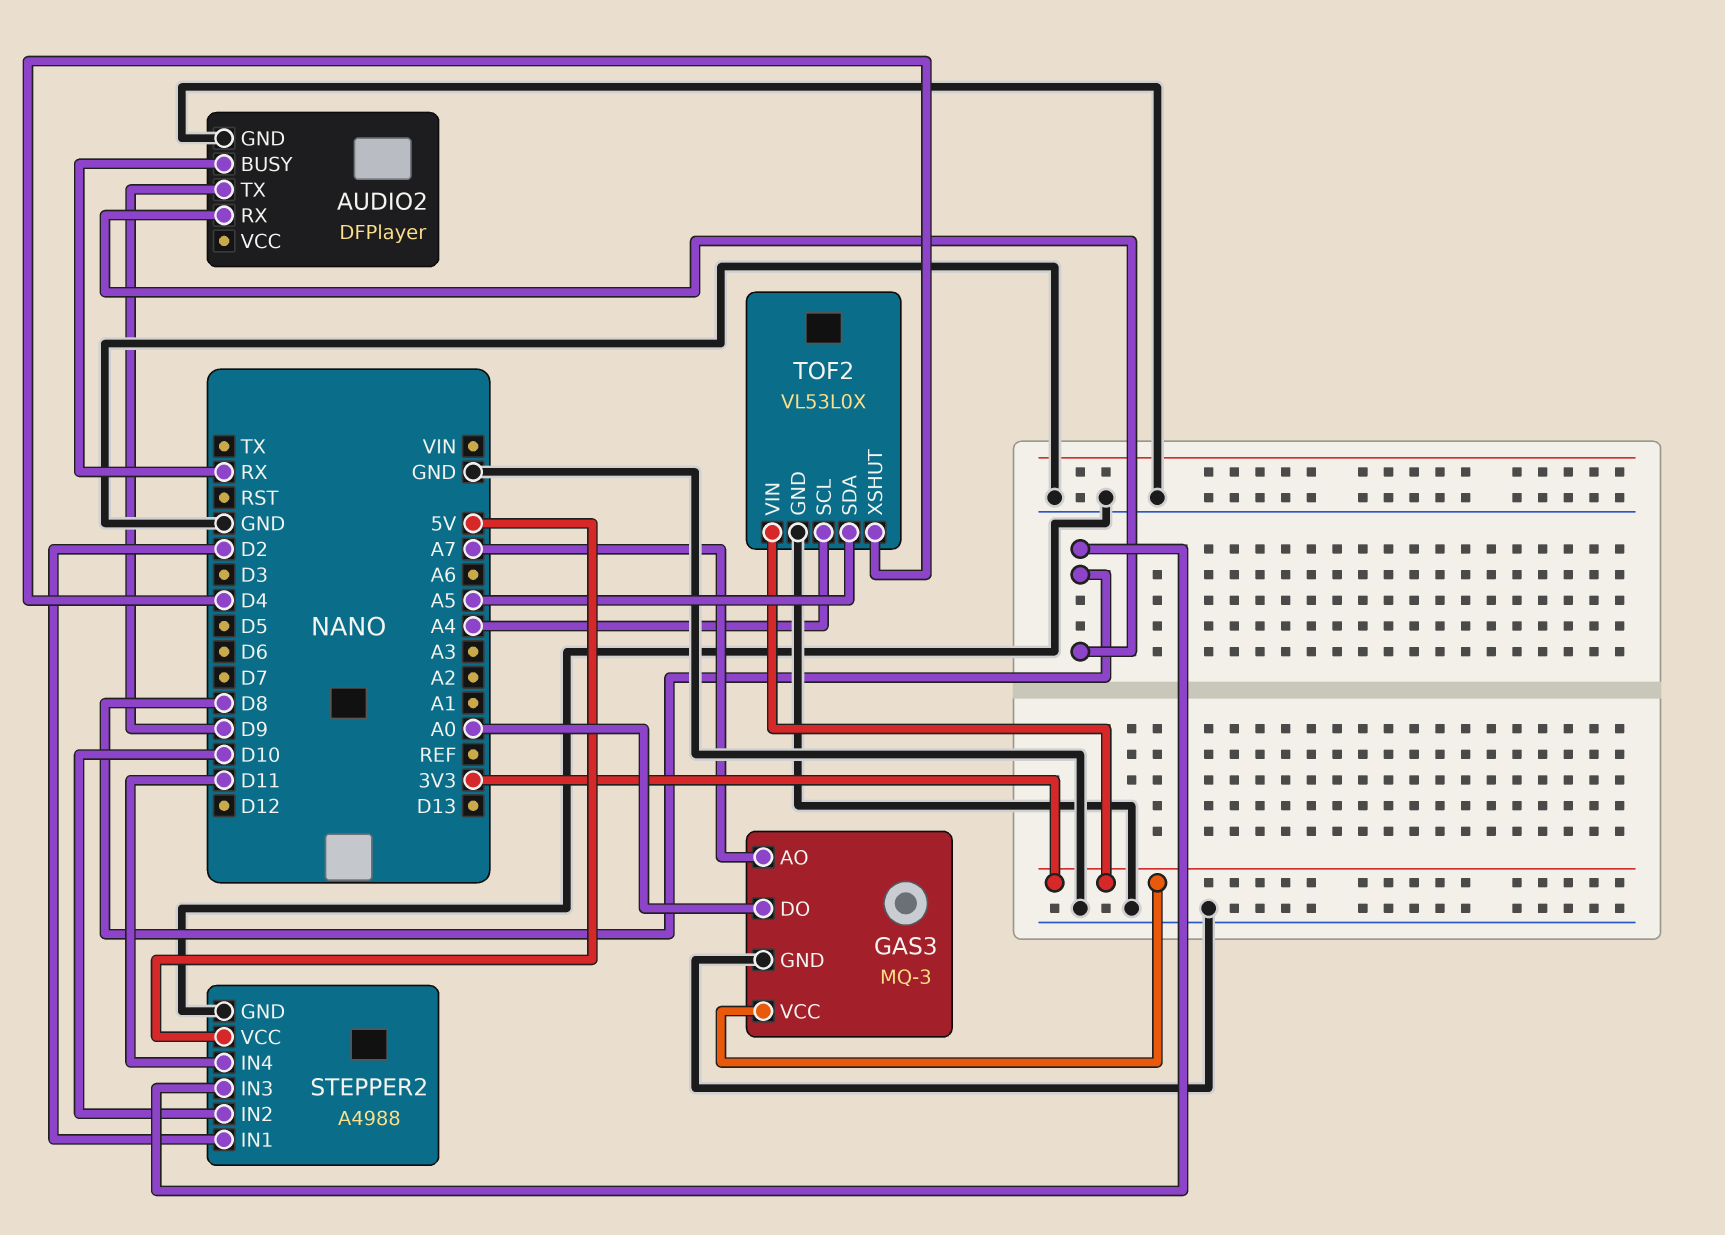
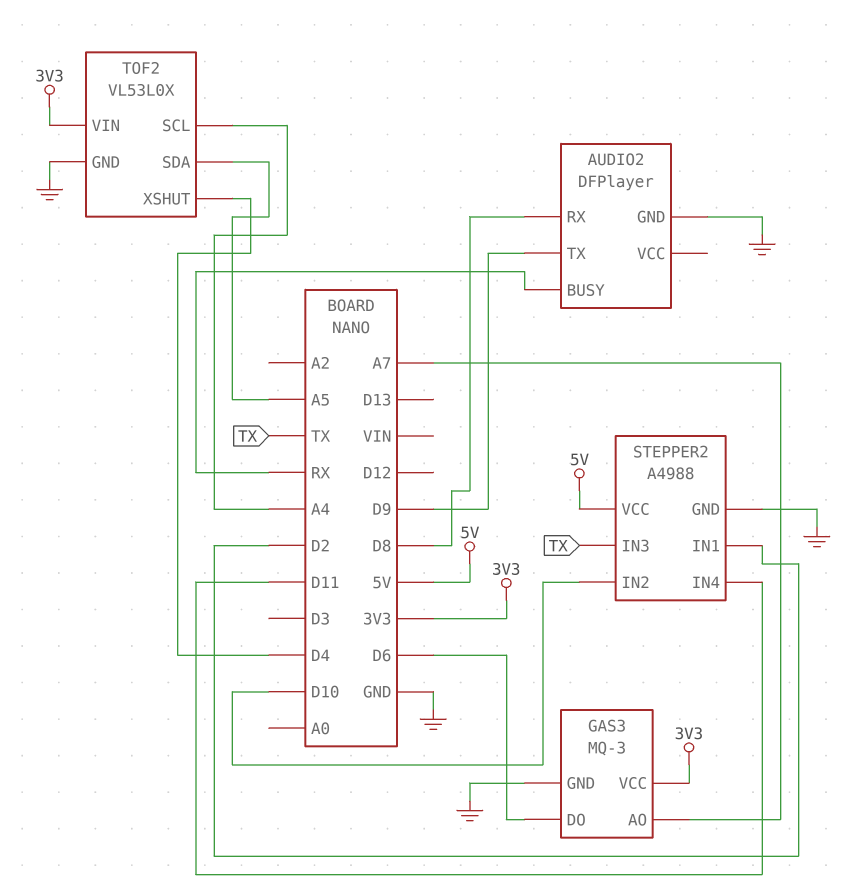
GAS3 pin DO: A0 -> D6
STEPPER2 pin IN3: D8 -> TX

